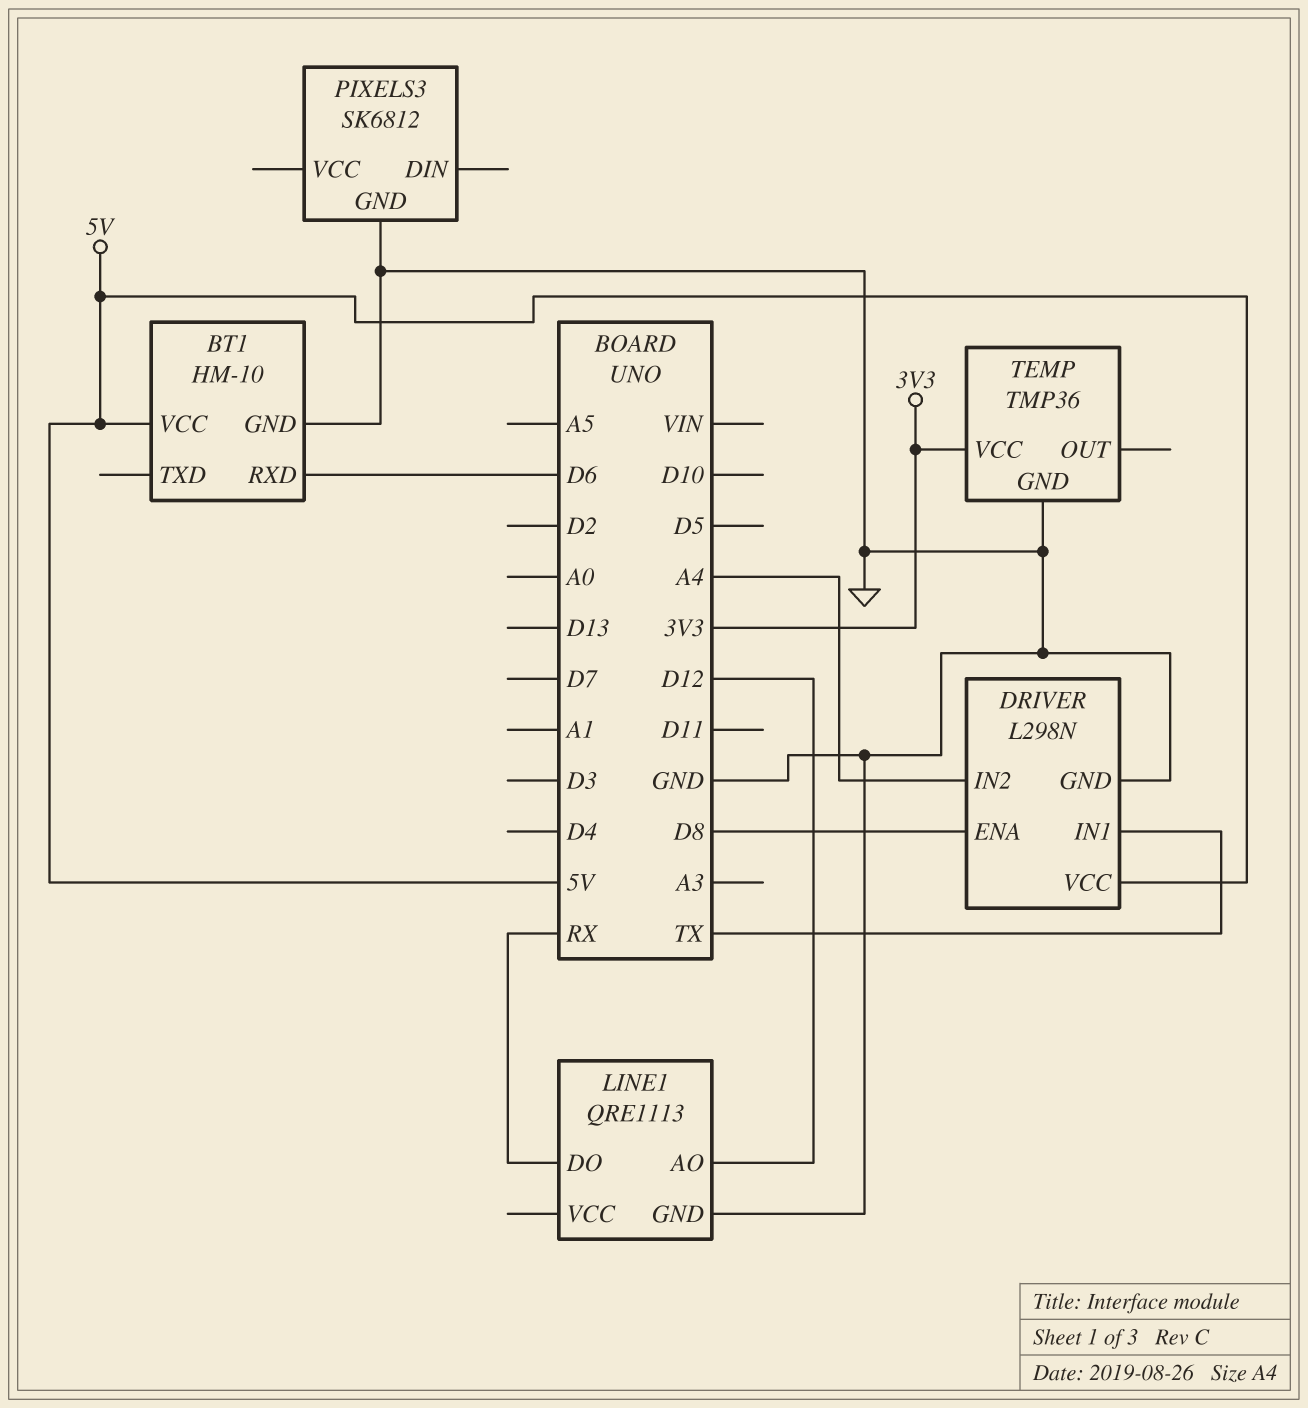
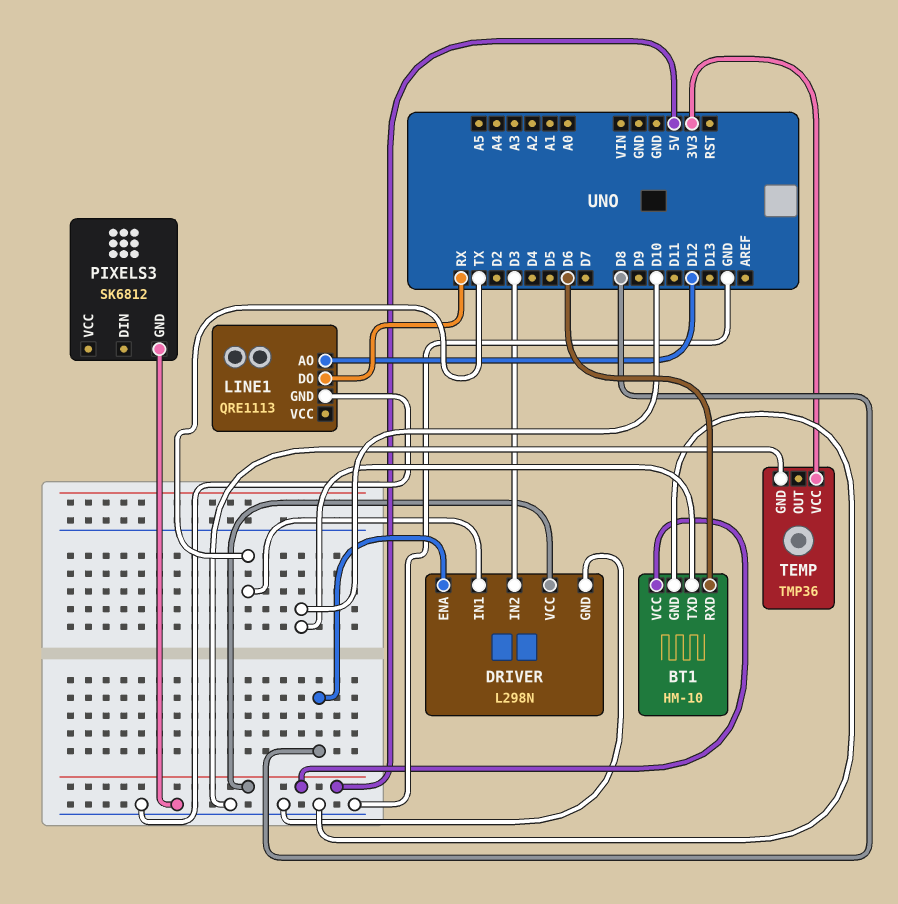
BT1 pin TXD: none -> D10
DRIVER pin IN2: A4 -> D3

